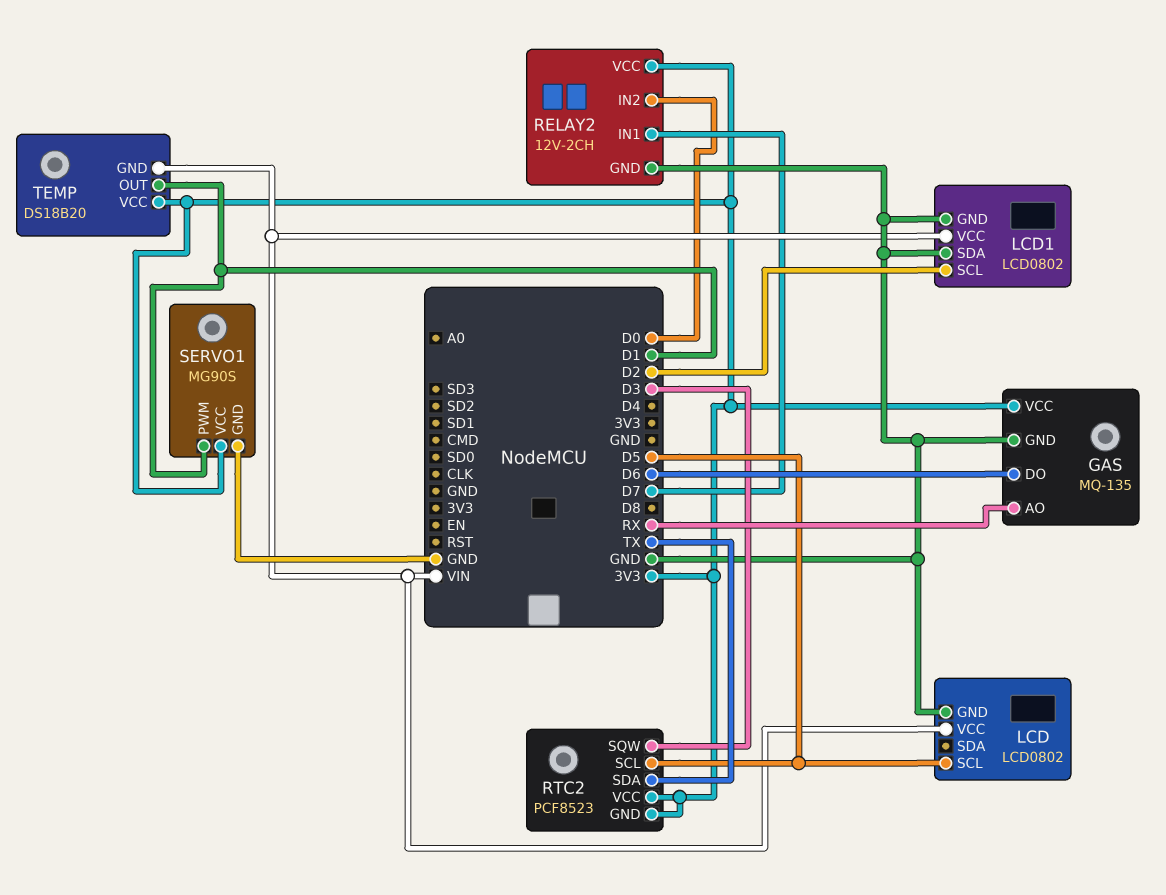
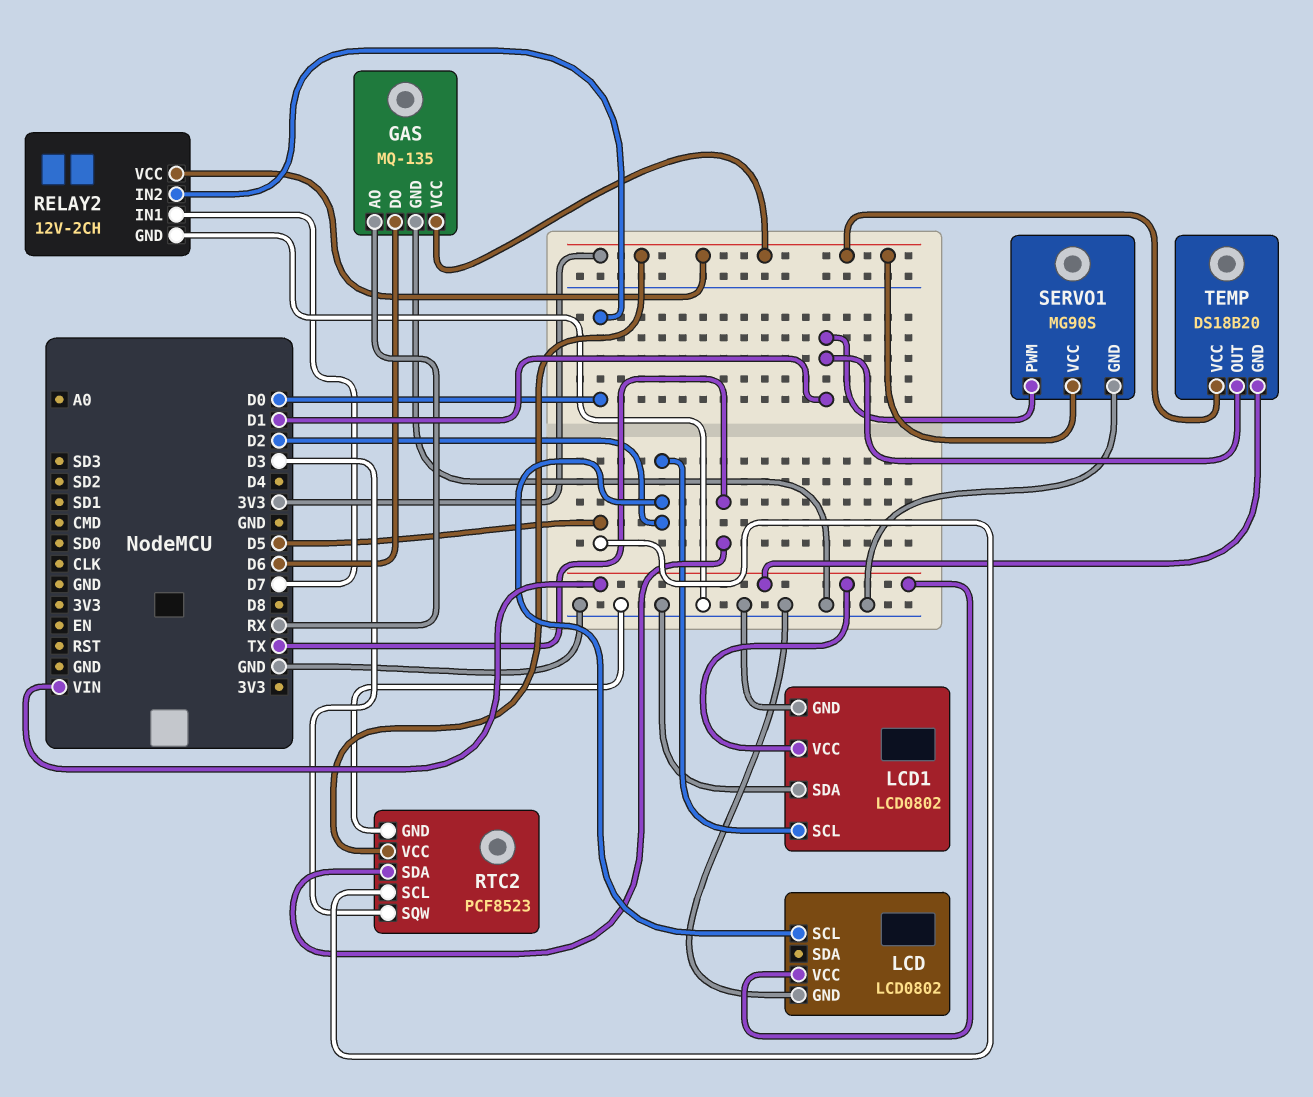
LCD pin SCL: D5 -> D2
RTC2 pin GND: 3V3 -> GND

